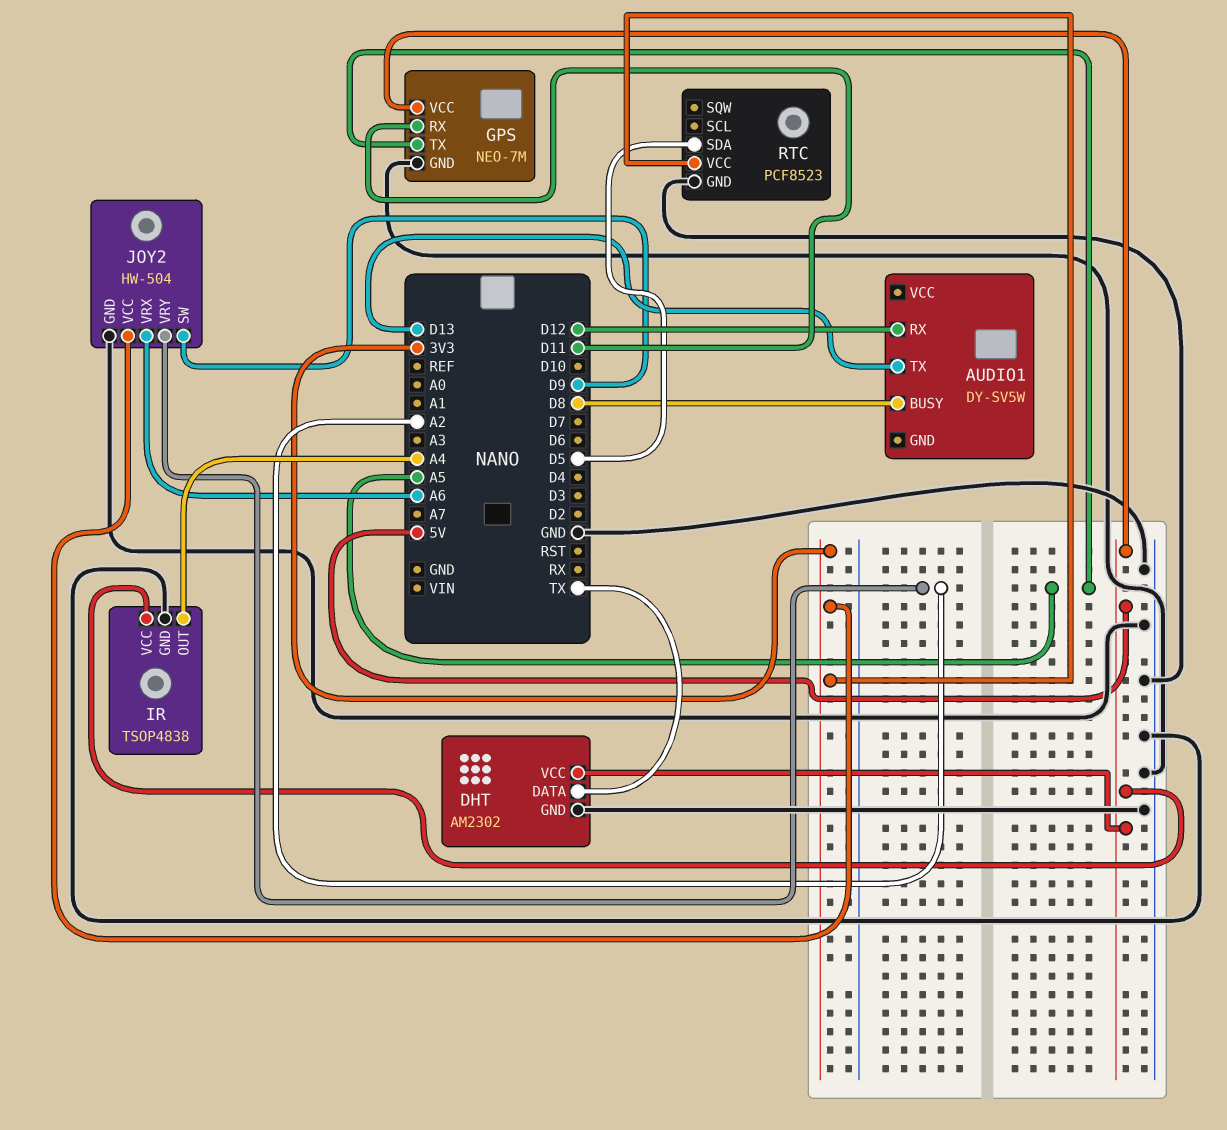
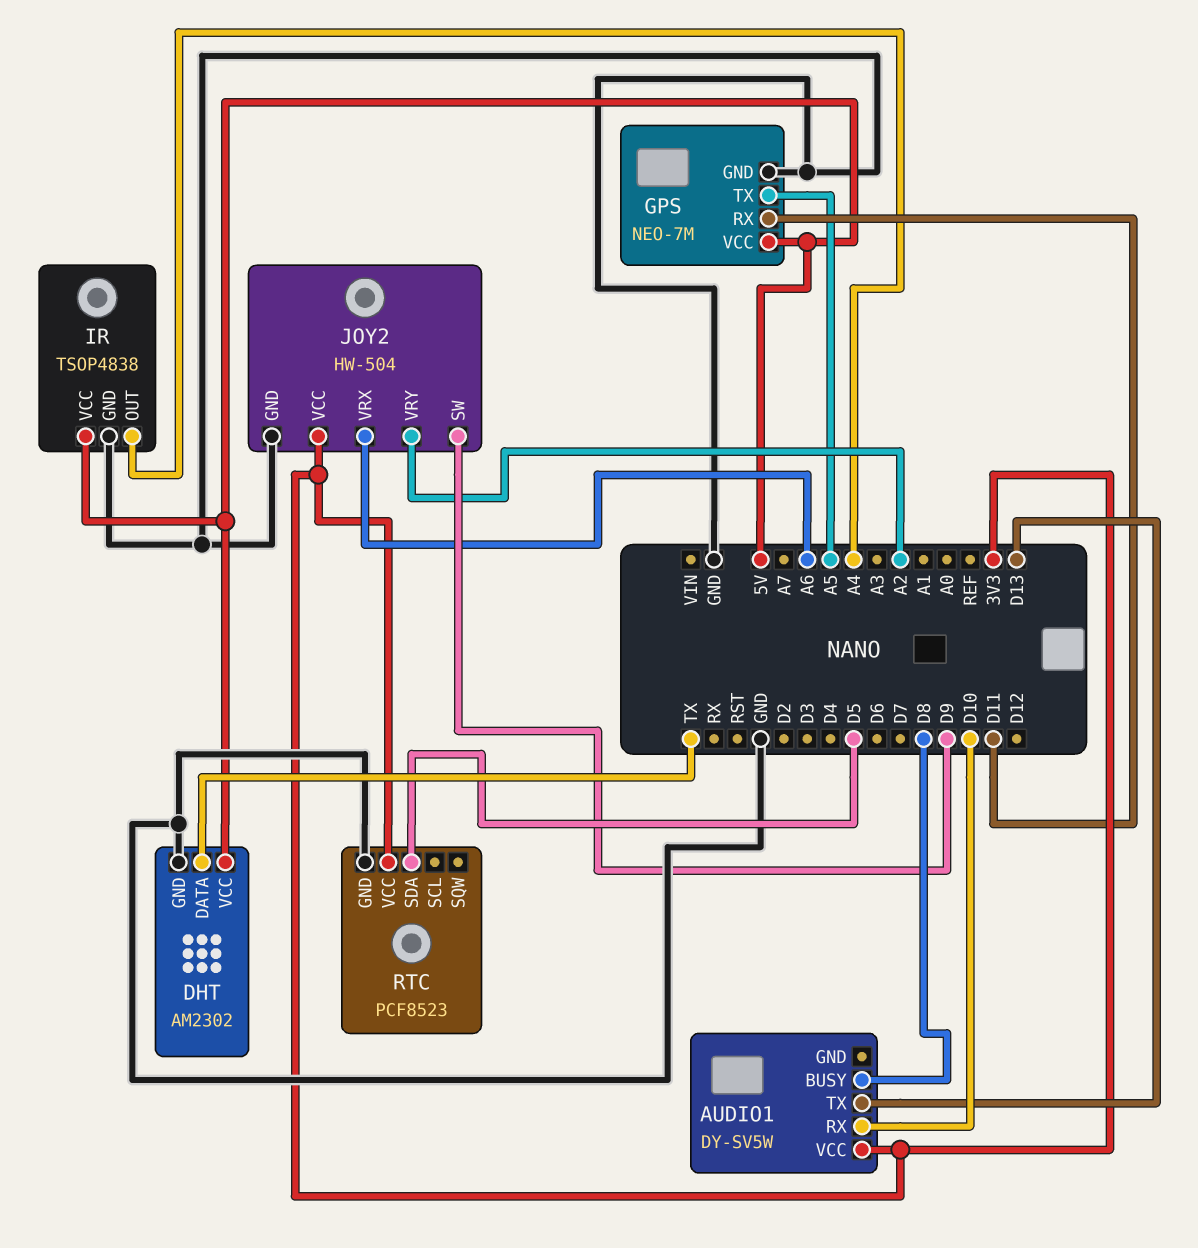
AUDIO1 pin RX: D12 -> D10
AUDIO1 pin VCC: none -> 3V3

